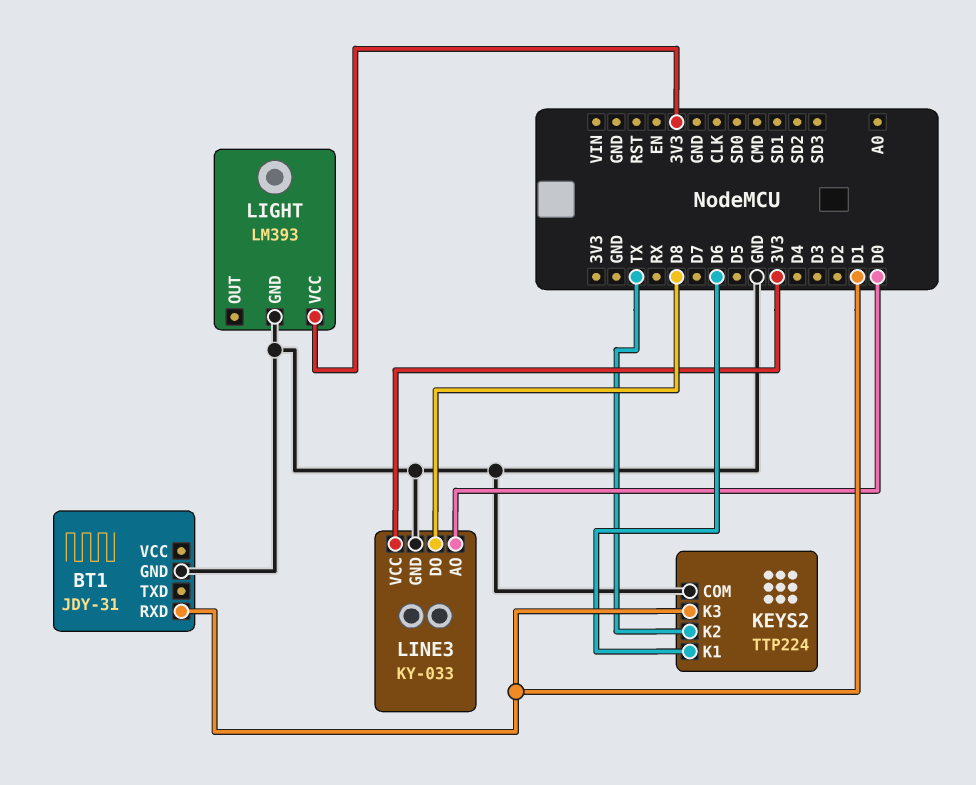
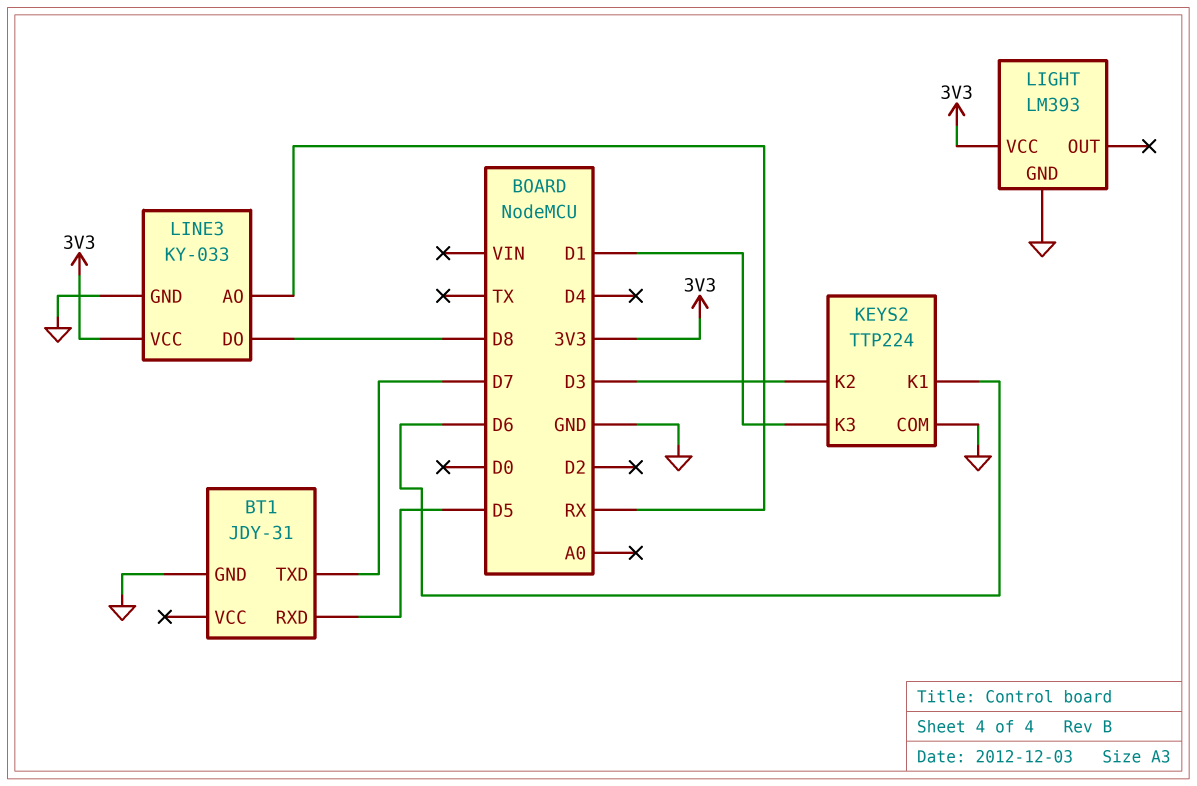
BT1 pin RXD: D1 -> D5
BT1 pin TXD: none -> D7
KEYS2 pin K2: TX -> D3
LINE3 pin AO: D0 -> RX

